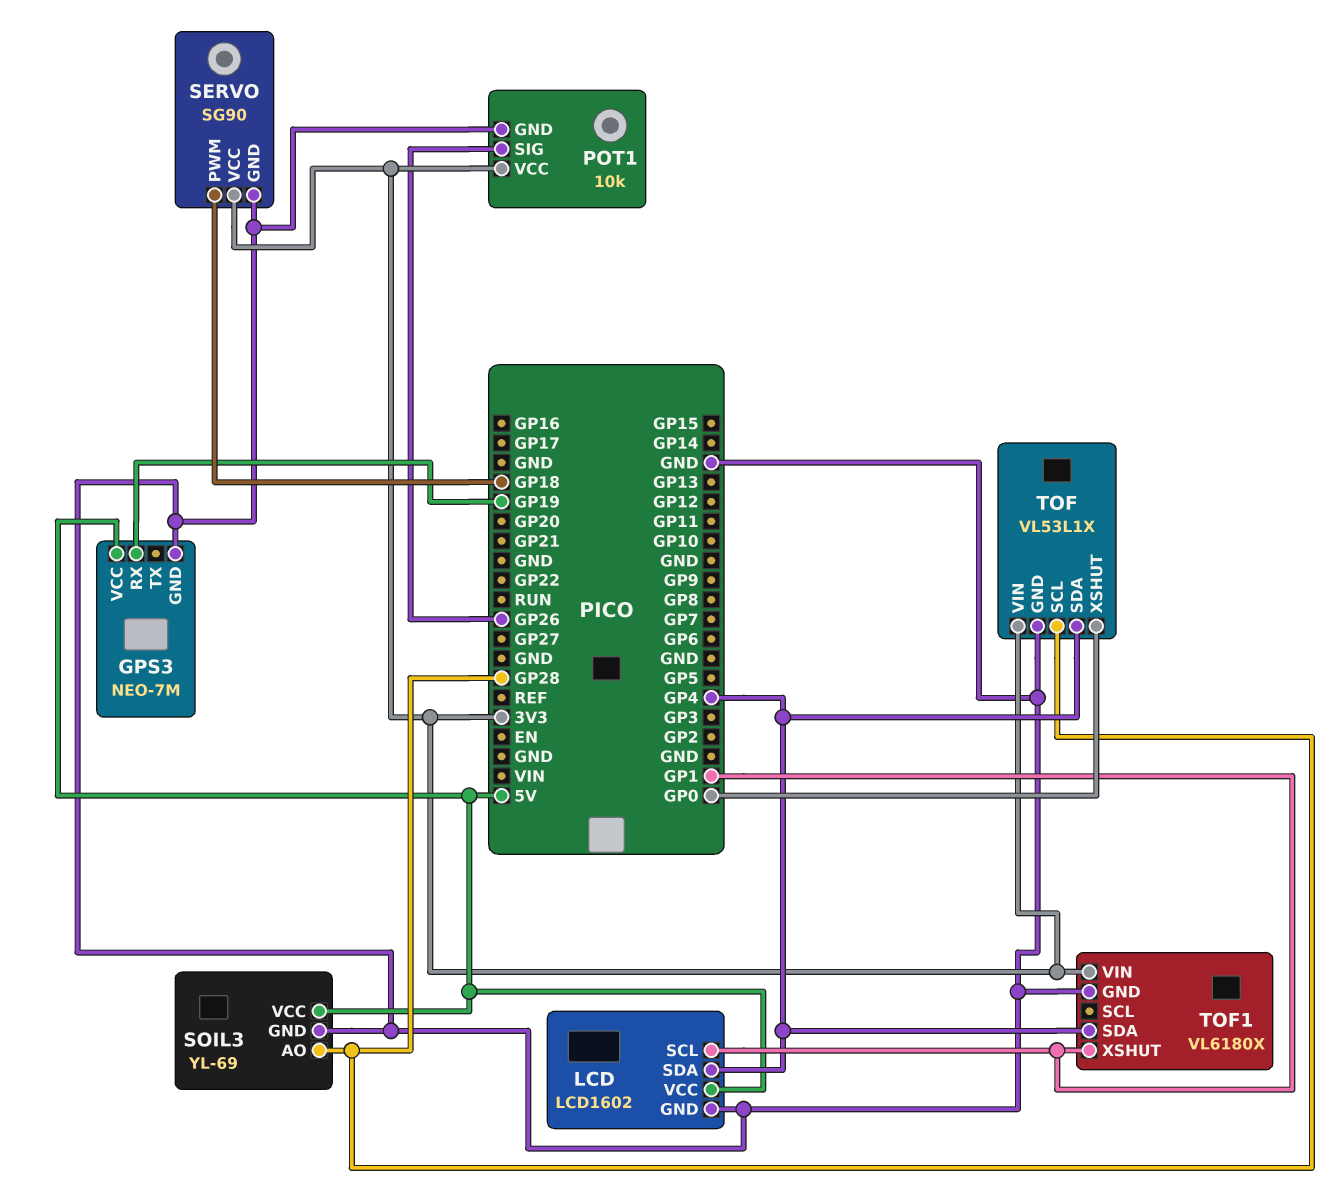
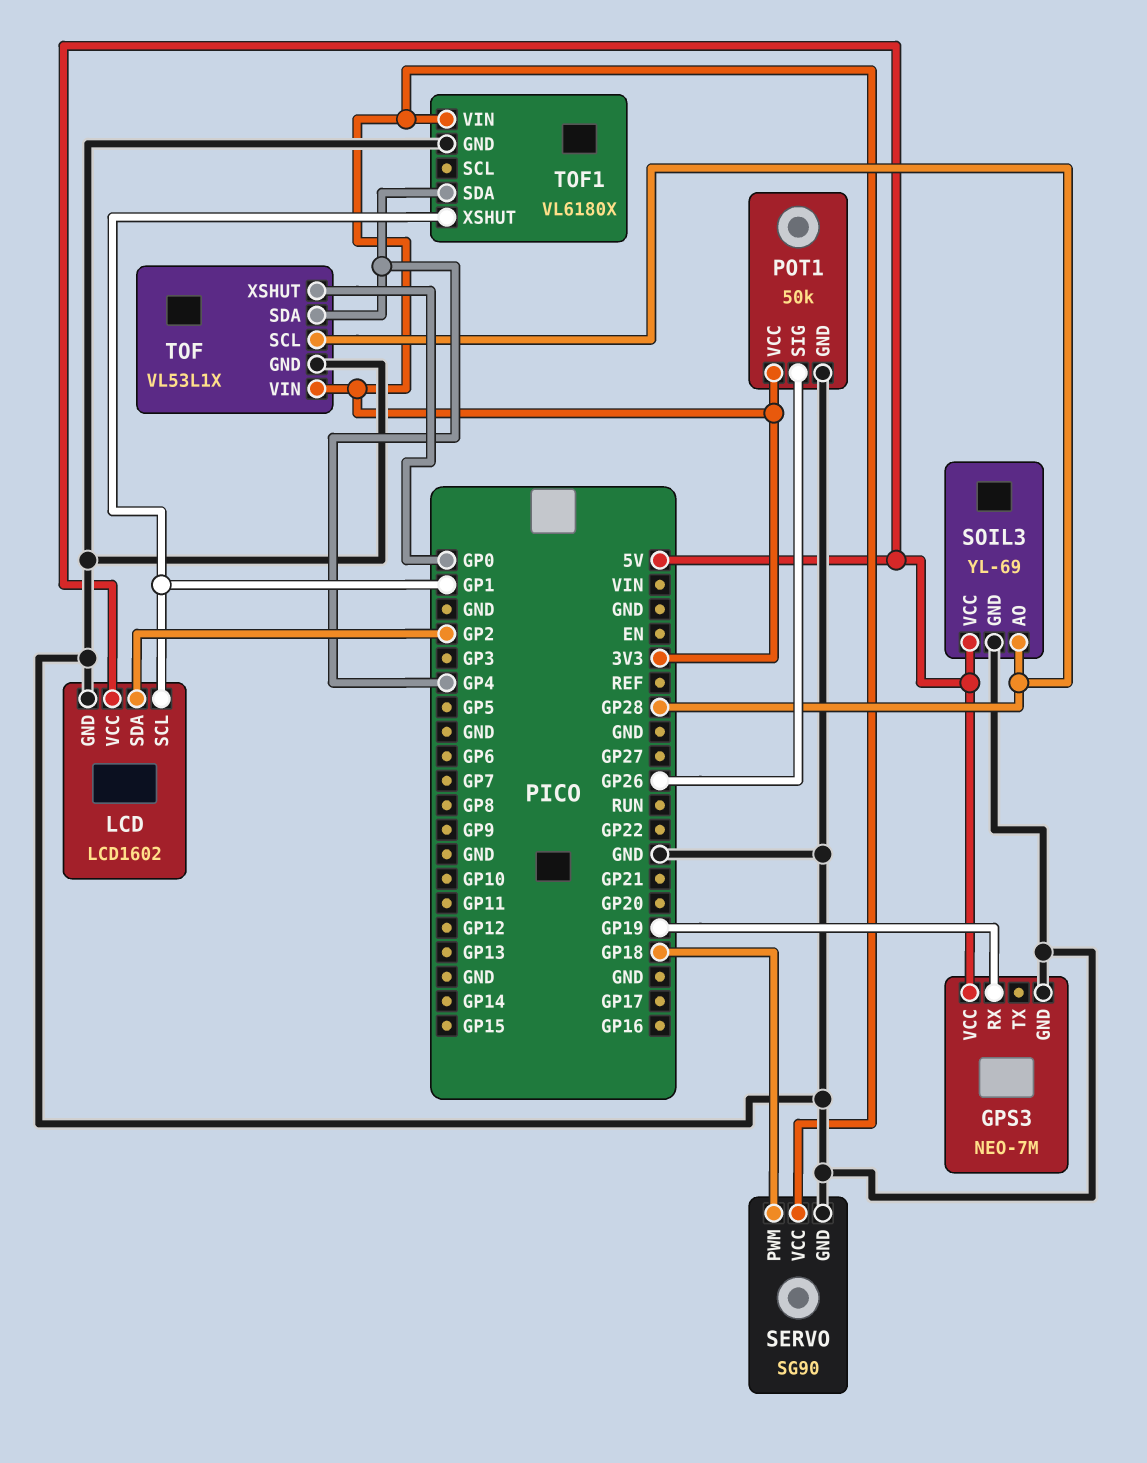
LCD pin SDA: GP4 -> GP2
POT1: 10k -> 50k

